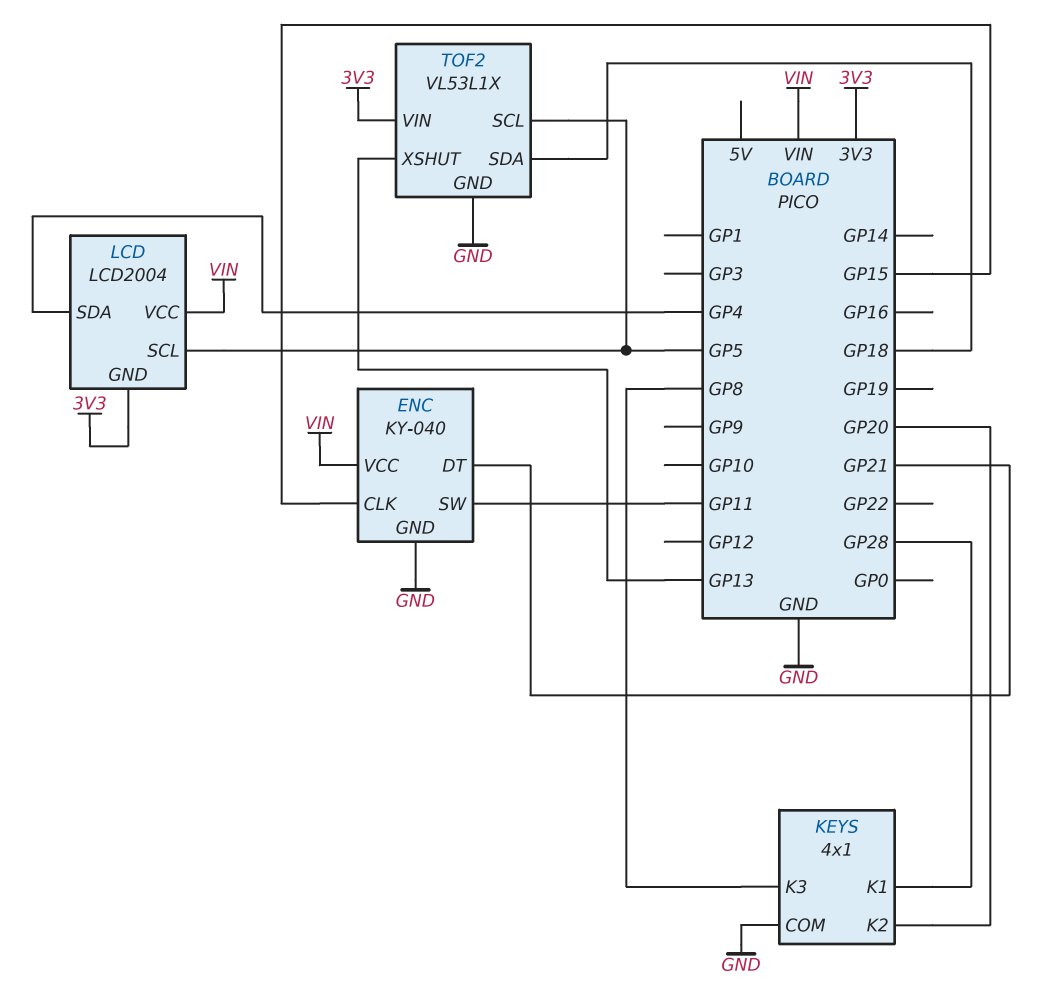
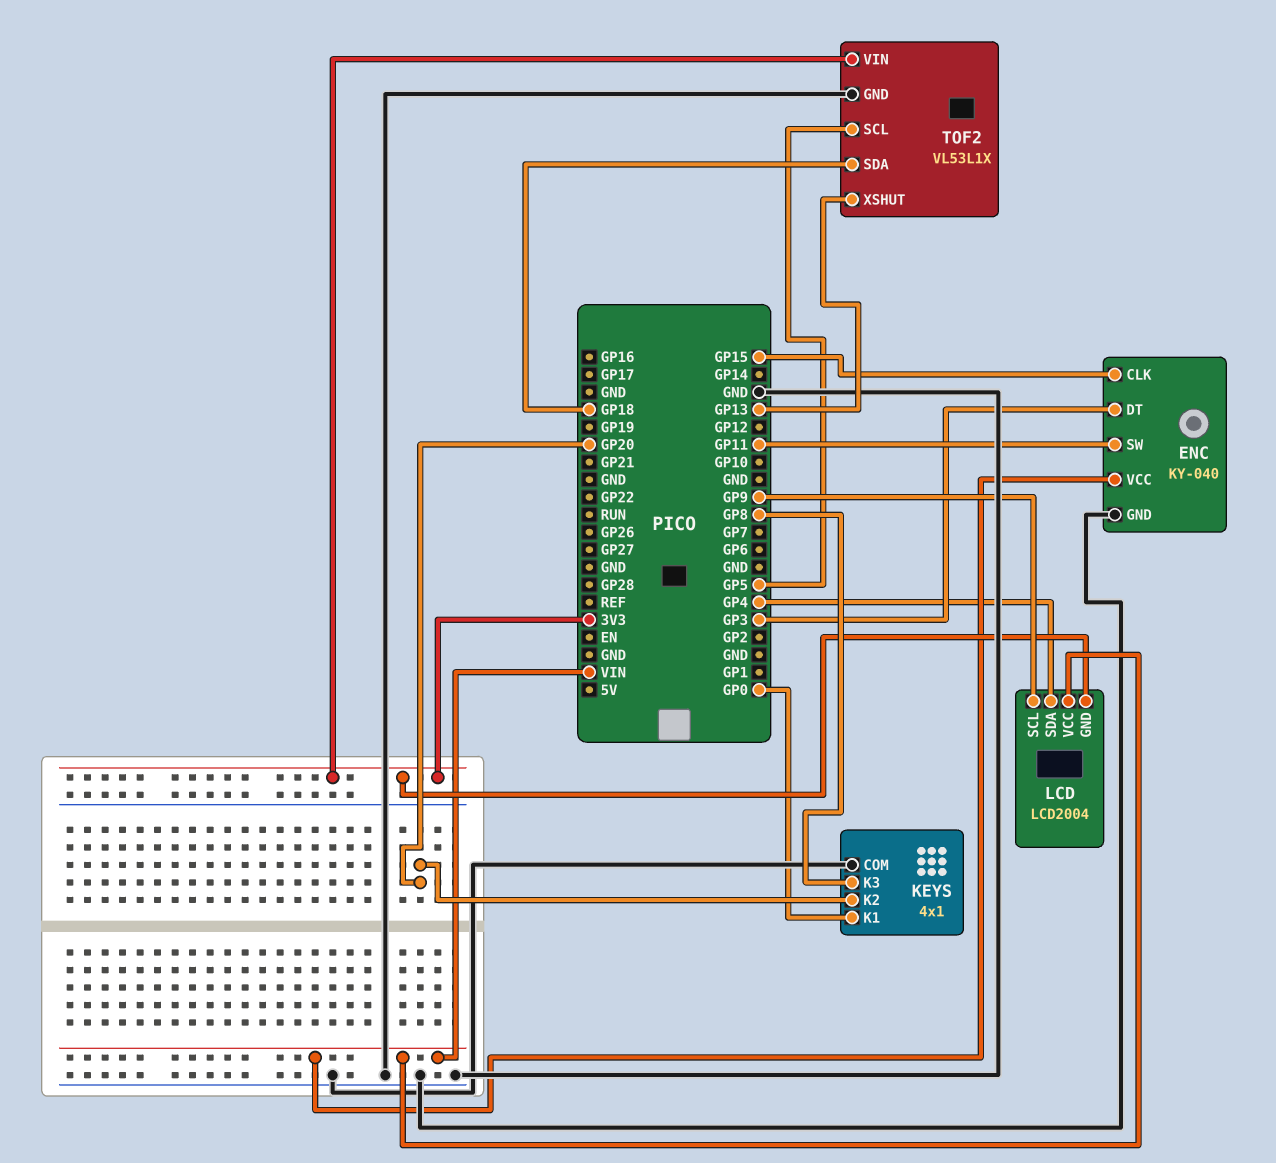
ENC pin DT: GP21 -> GP3
KEYS pin K1: GP28 -> GP0
LCD pin SCL: GP5 -> GP9

